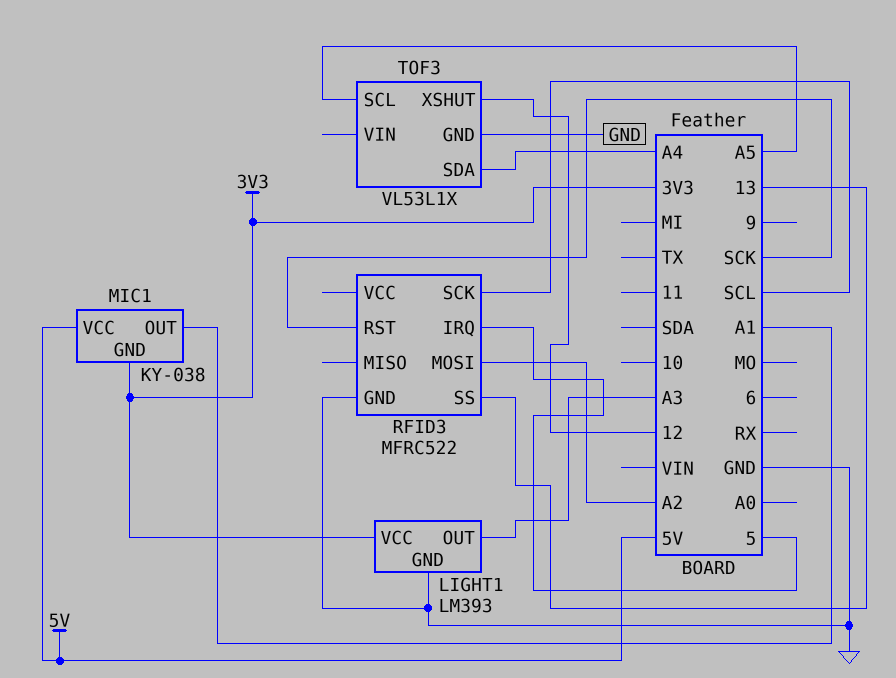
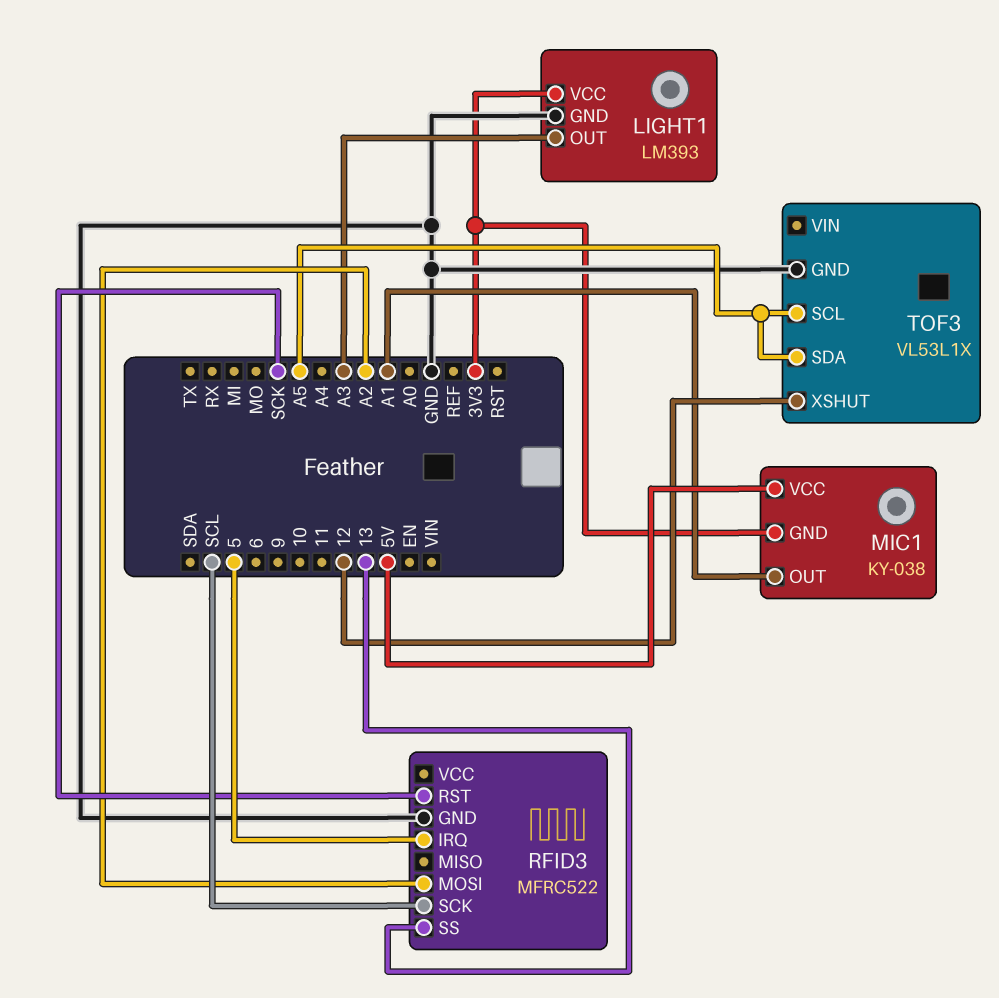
TOF3 pin SDA: A4 -> A5

